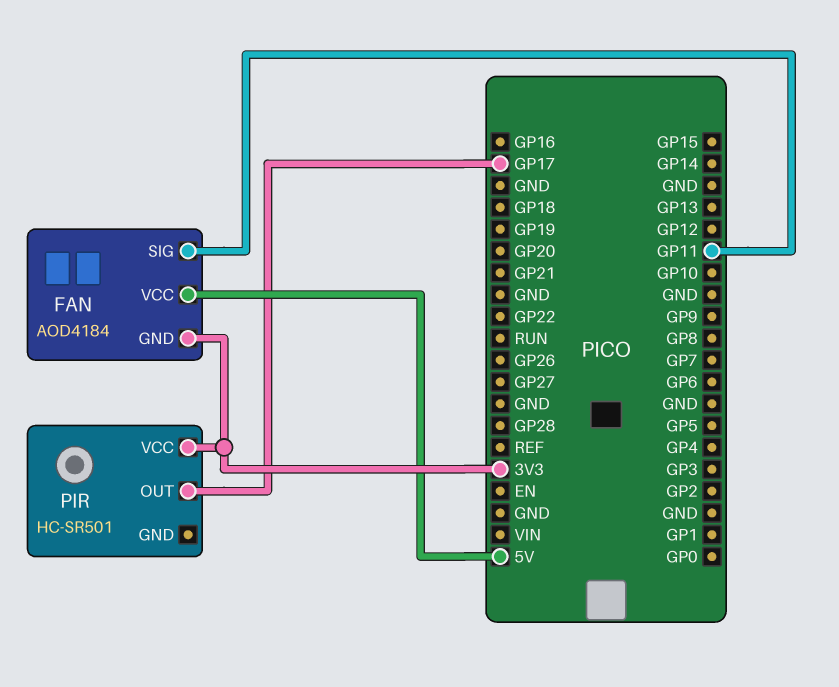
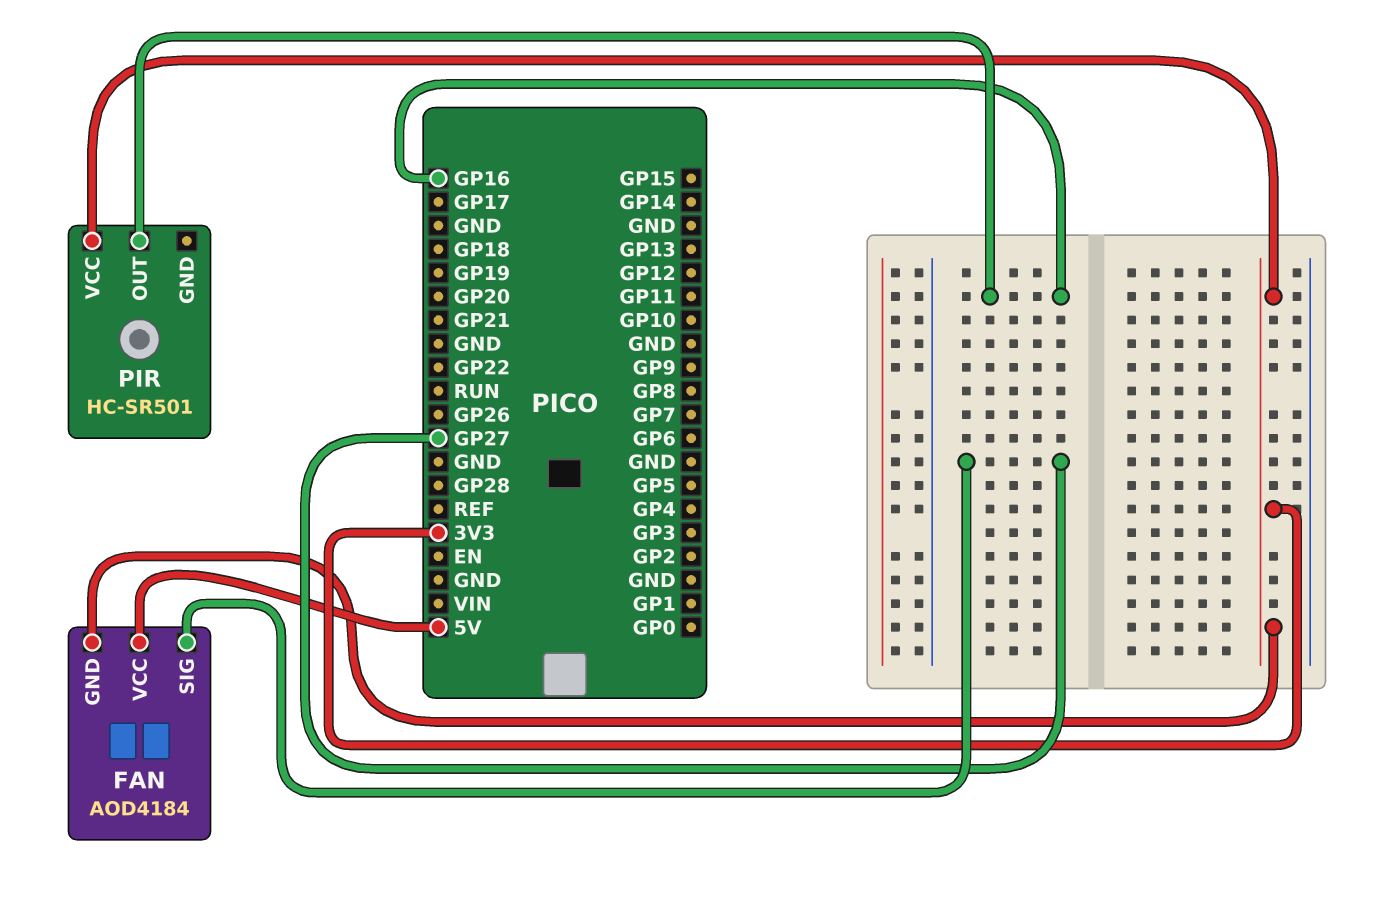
FAN pin SIG: GP11 -> GP27
PIR pin OUT: GP17 -> GP16

